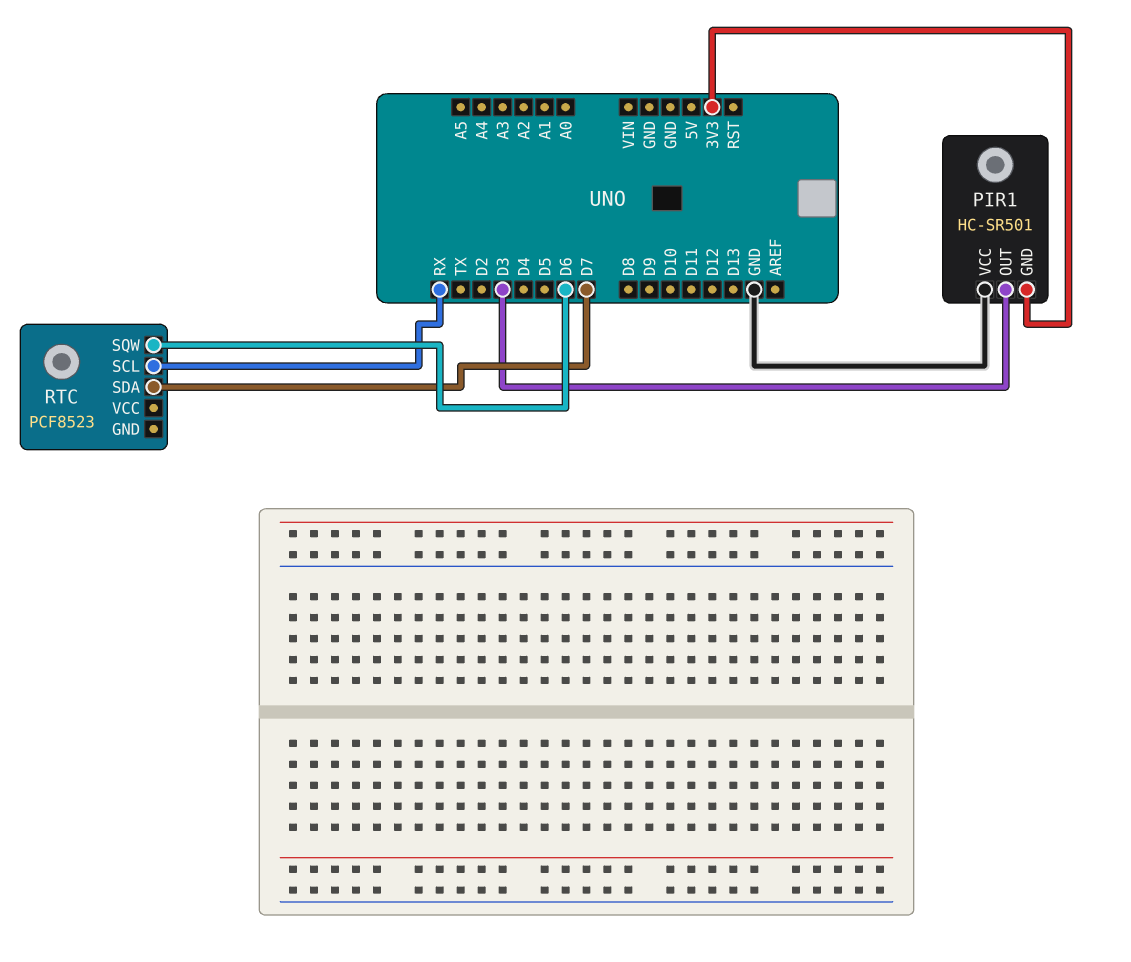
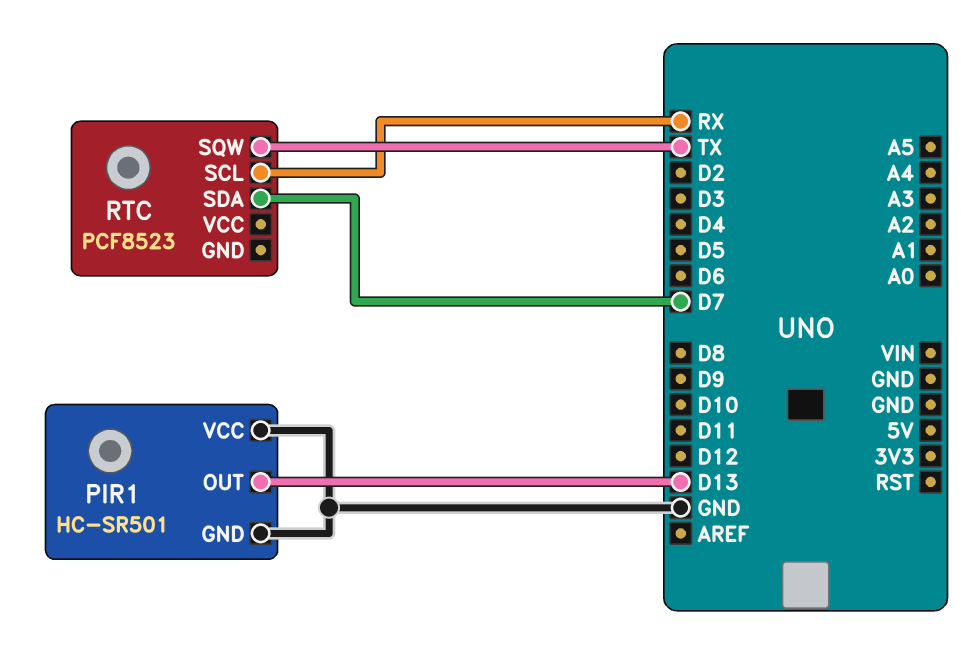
PIR1 pin GND: 3V3 -> GND
PIR1 pin OUT: D3 -> D13
RTC pin SQW: D6 -> TX

